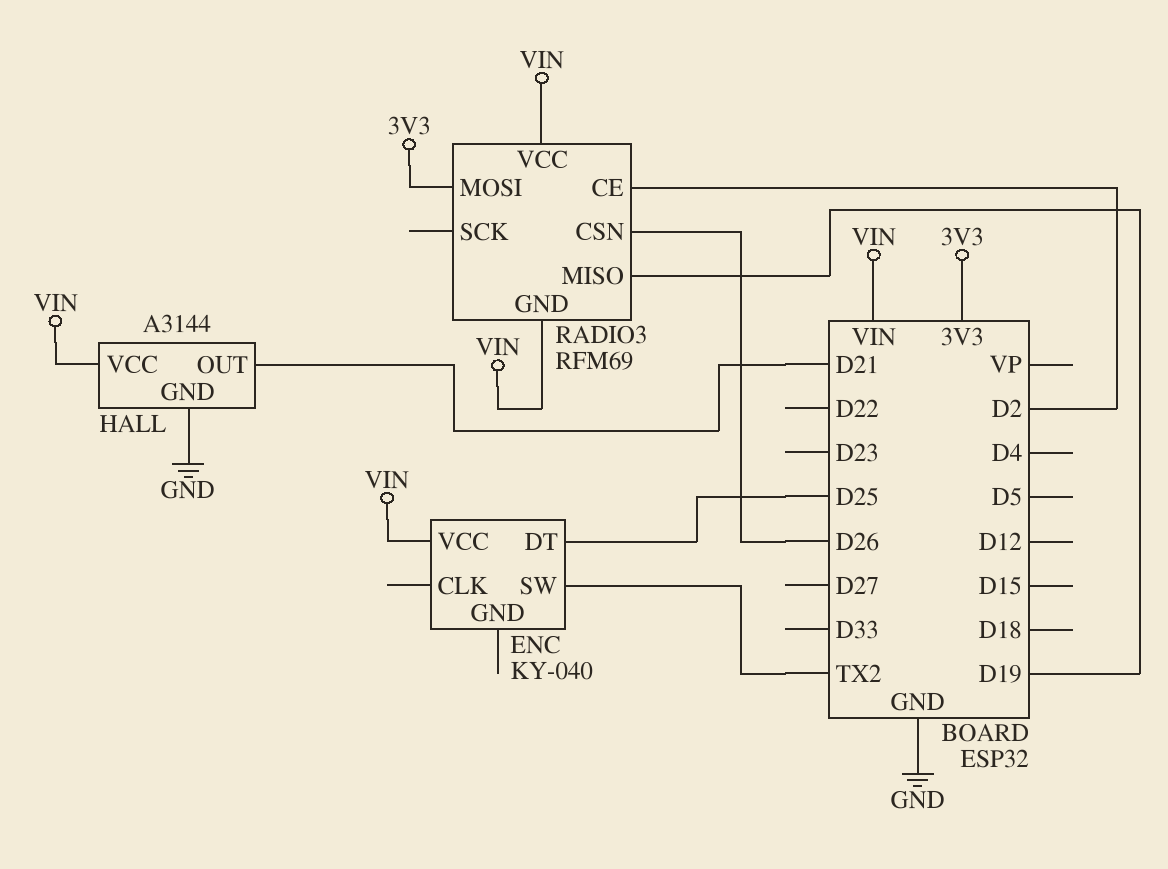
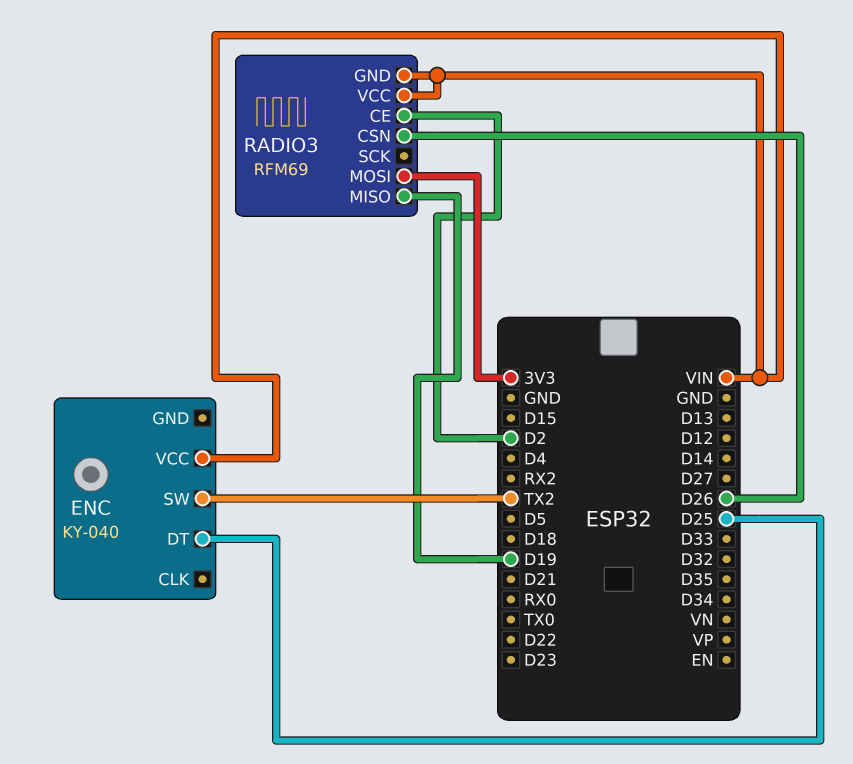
HALL: A3144 -> none
HALL pin GND: GND -> none
HALL pin OUT: D21 -> none
HALL pin VCC: VIN -> none

